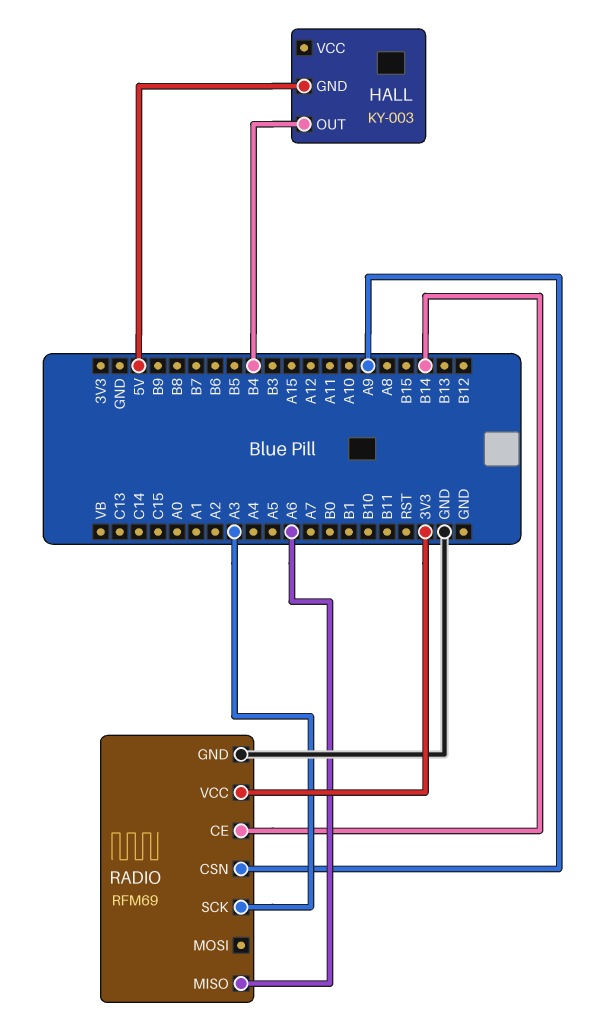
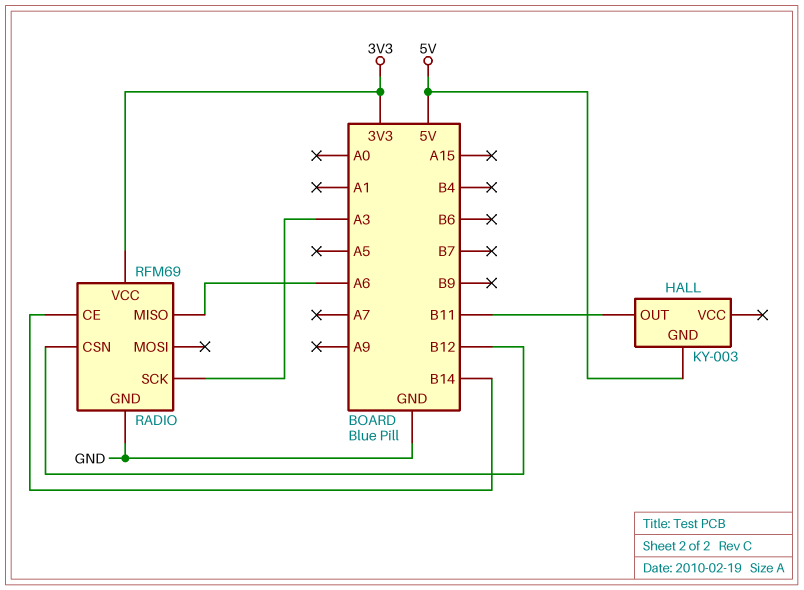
HALL pin OUT: B4 -> B11
RADIO pin CSN: A9 -> B12

